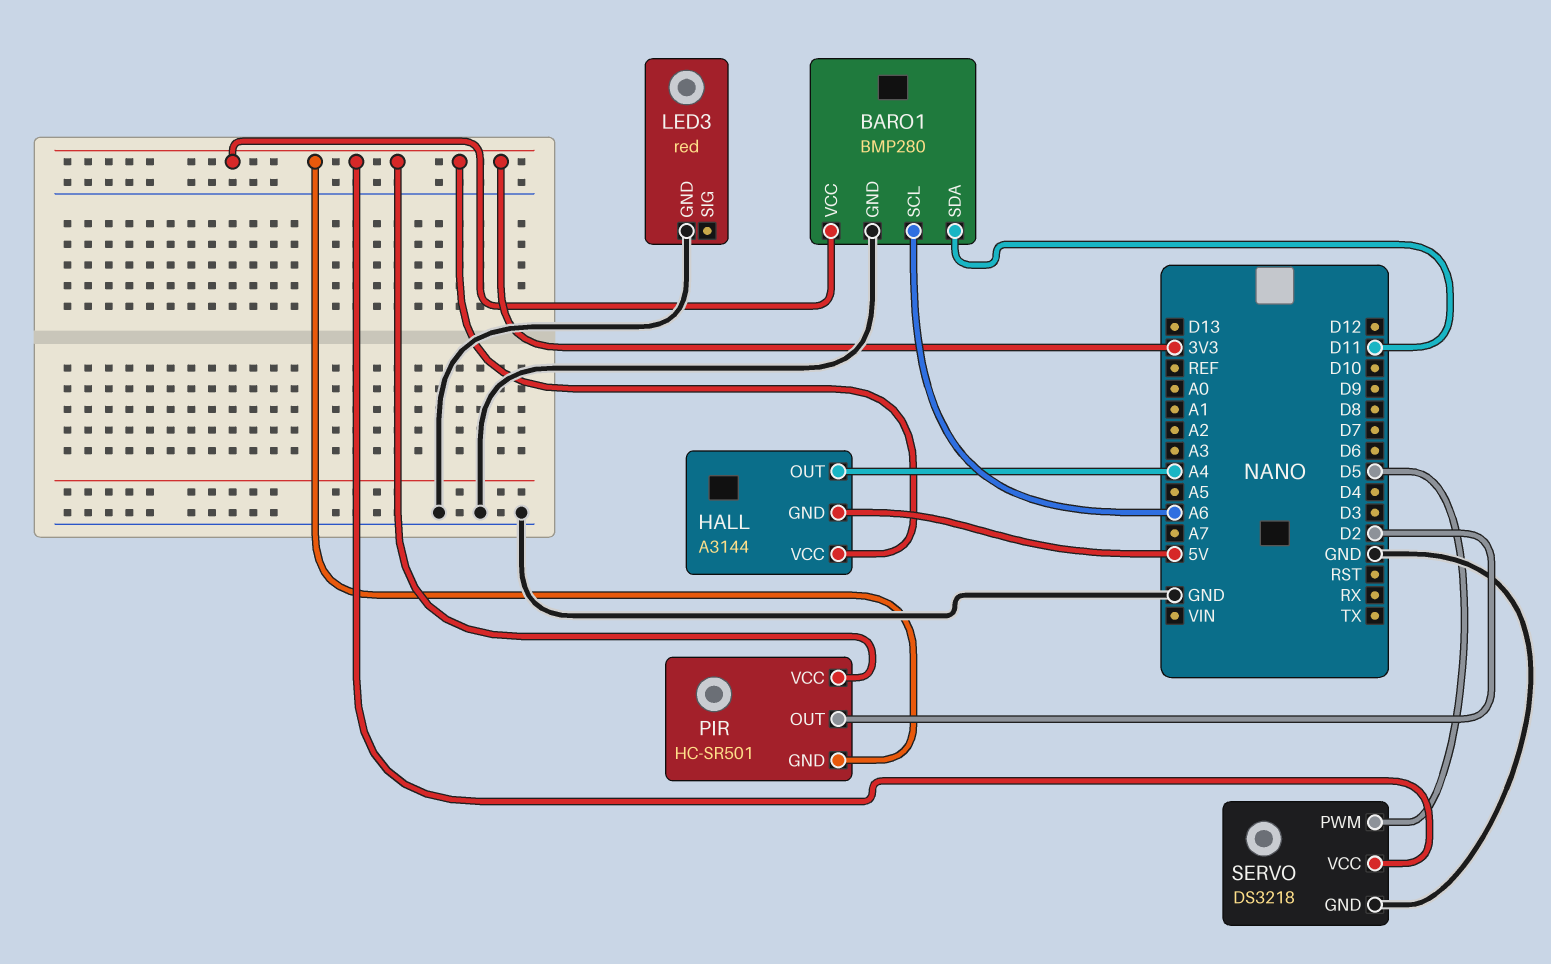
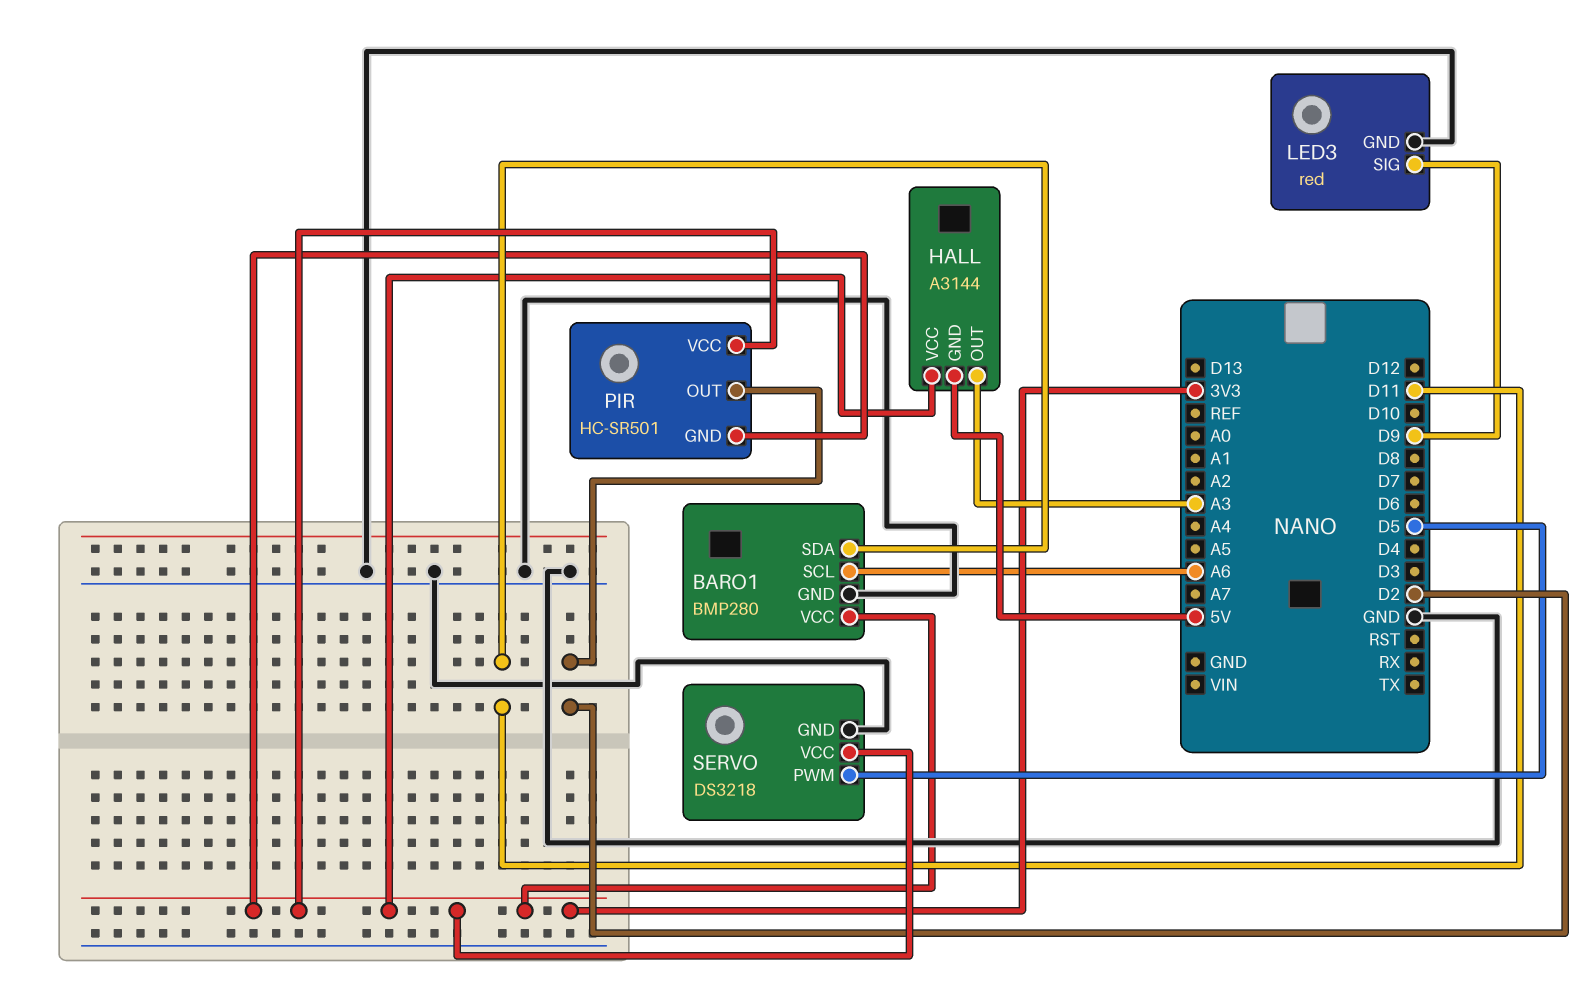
HALL pin OUT: A4 -> A3
LED3 pin SIG: none -> D9

